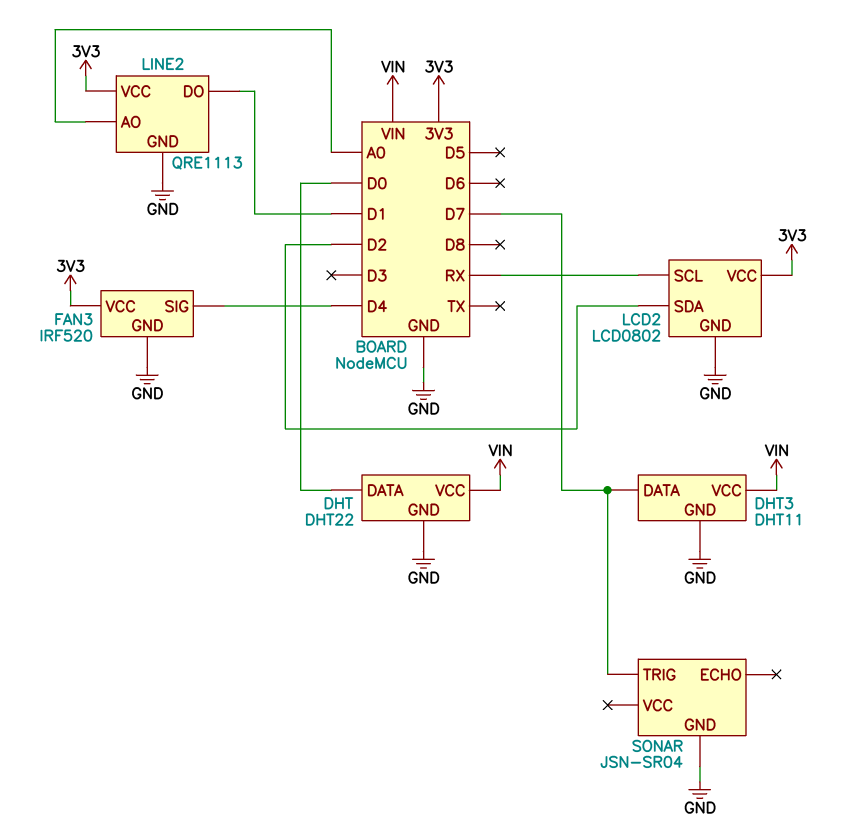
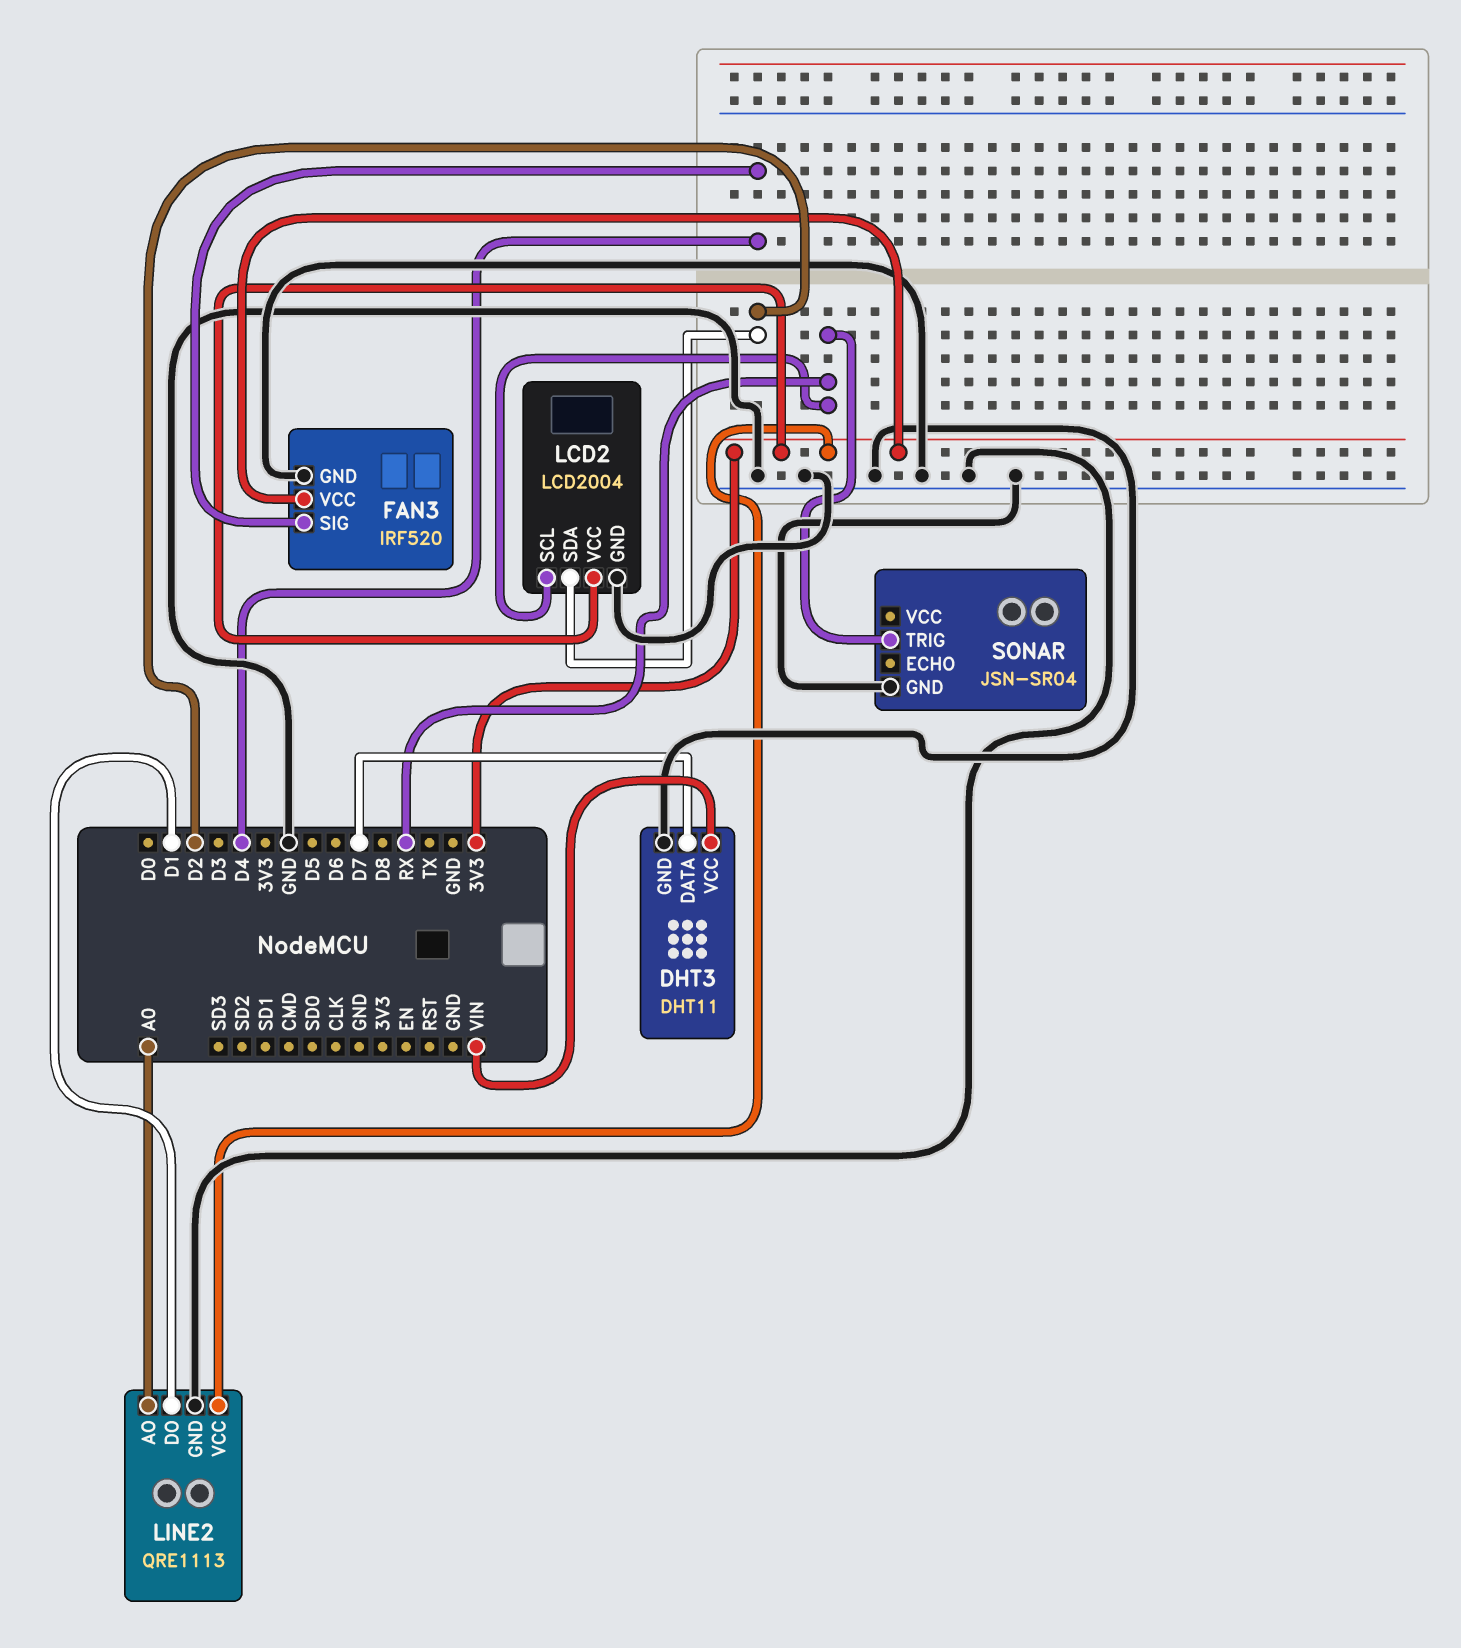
DHT: DHT22 -> none
DHT pin DATA: D0 -> none
DHT pin GND: GND -> none
DHT pin VCC: VIN -> none
LCD2: LCD0802 -> LCD2004
SONAR pin TRIG: D7 -> RX

